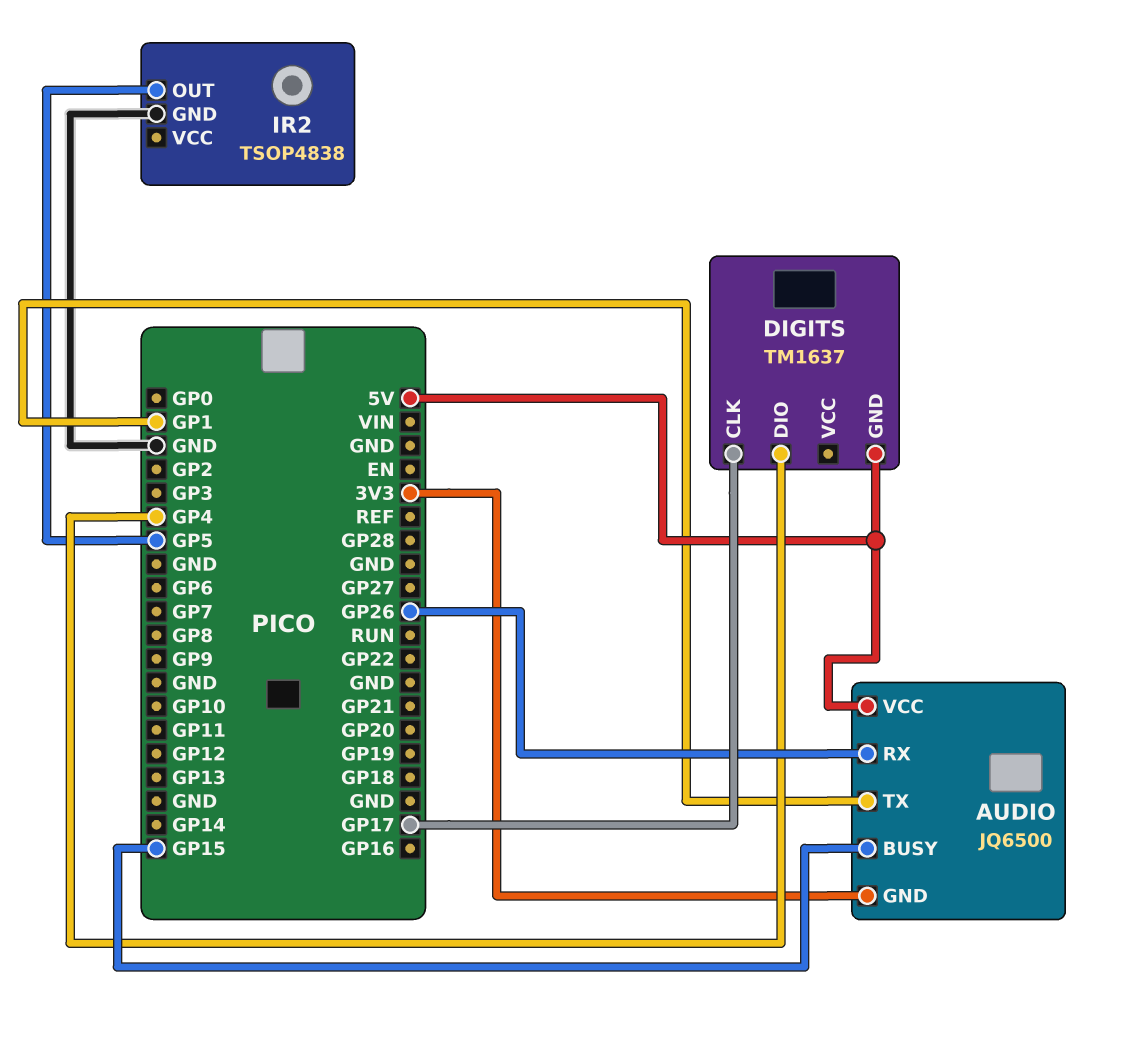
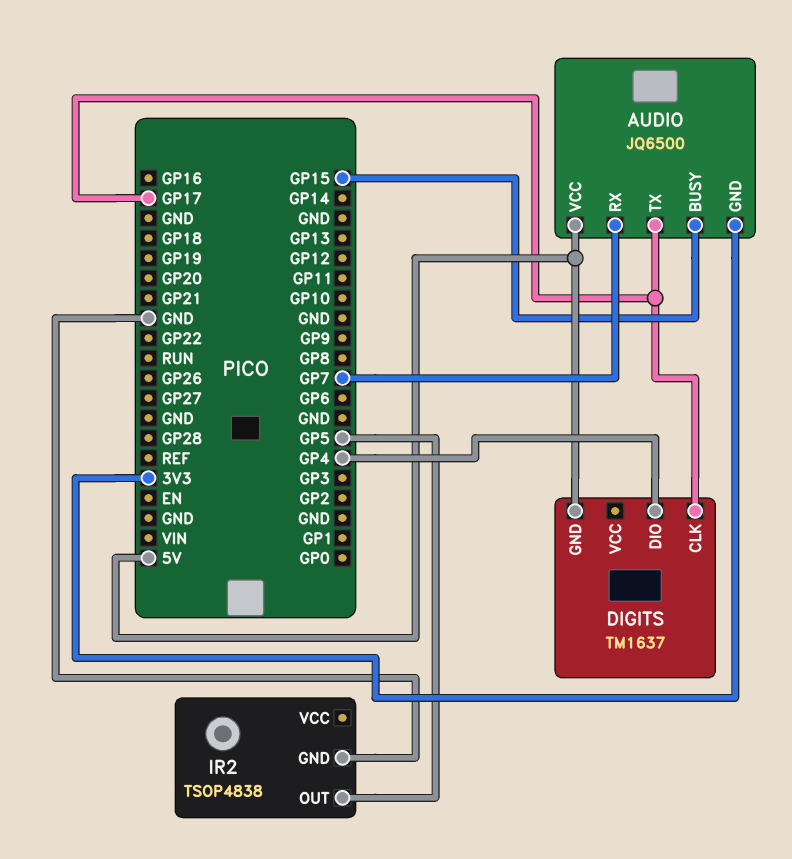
AUDIO pin RX: GP26 -> GP7
AUDIO pin TX: GP1 -> GP17

